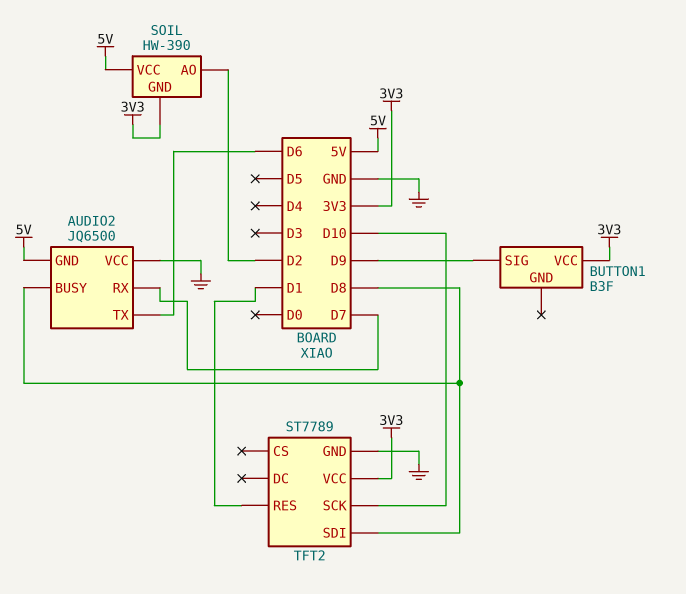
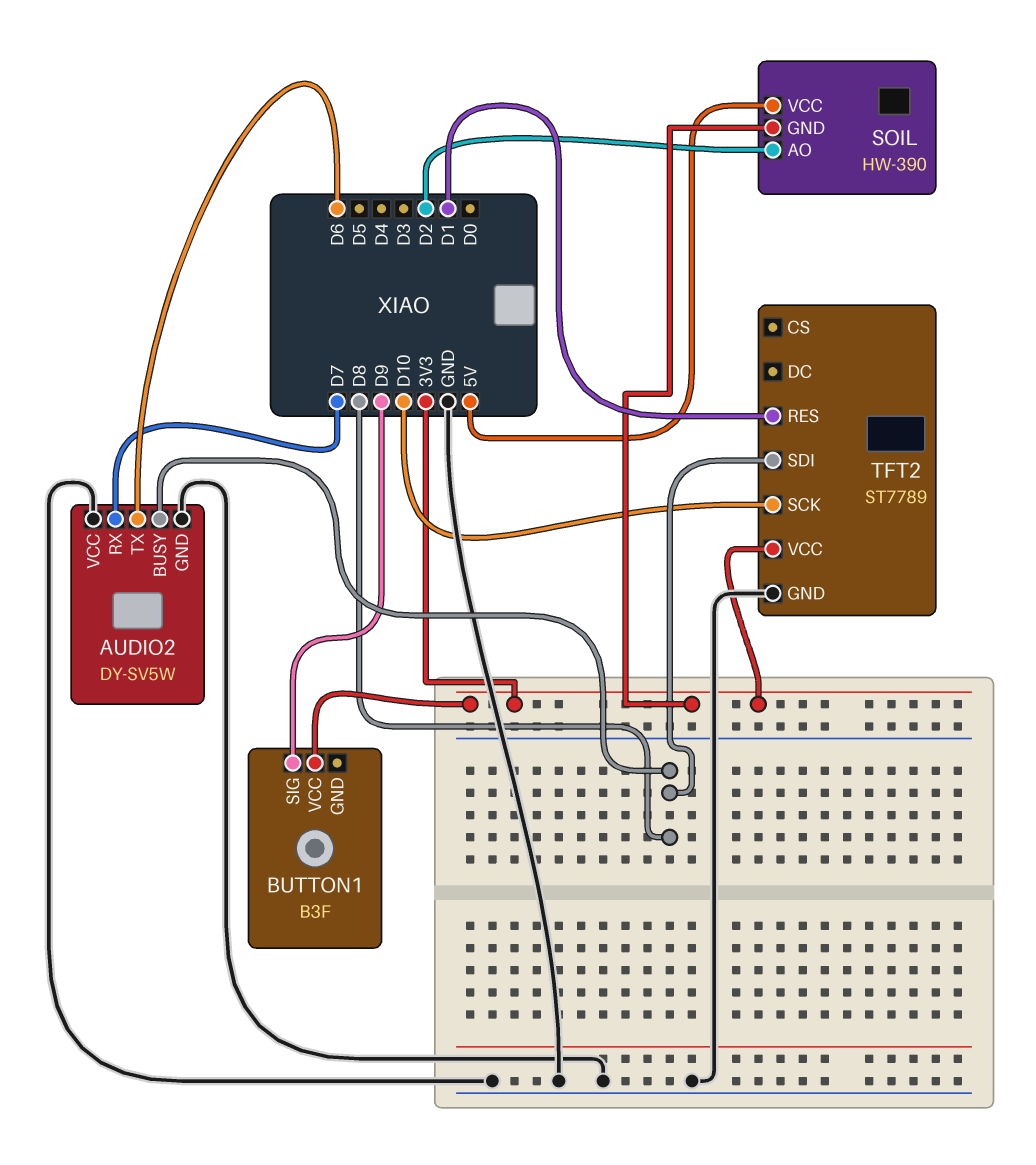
AUDIO2: JQ6500 -> DY-SV5W
AUDIO2 pin GND: 5V -> GND

